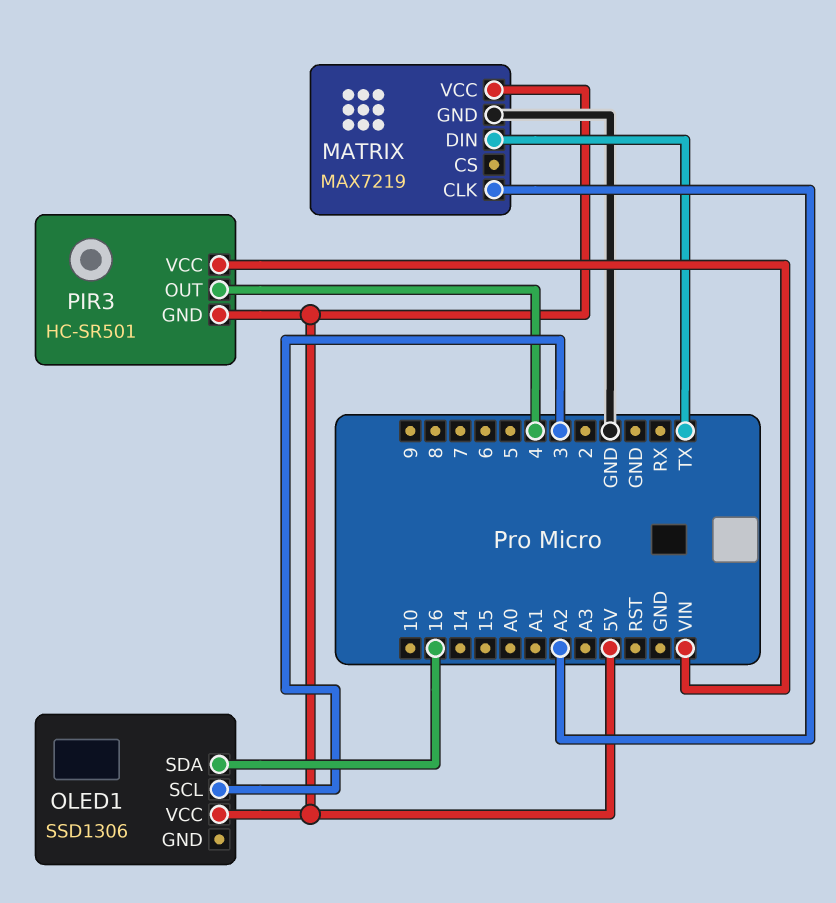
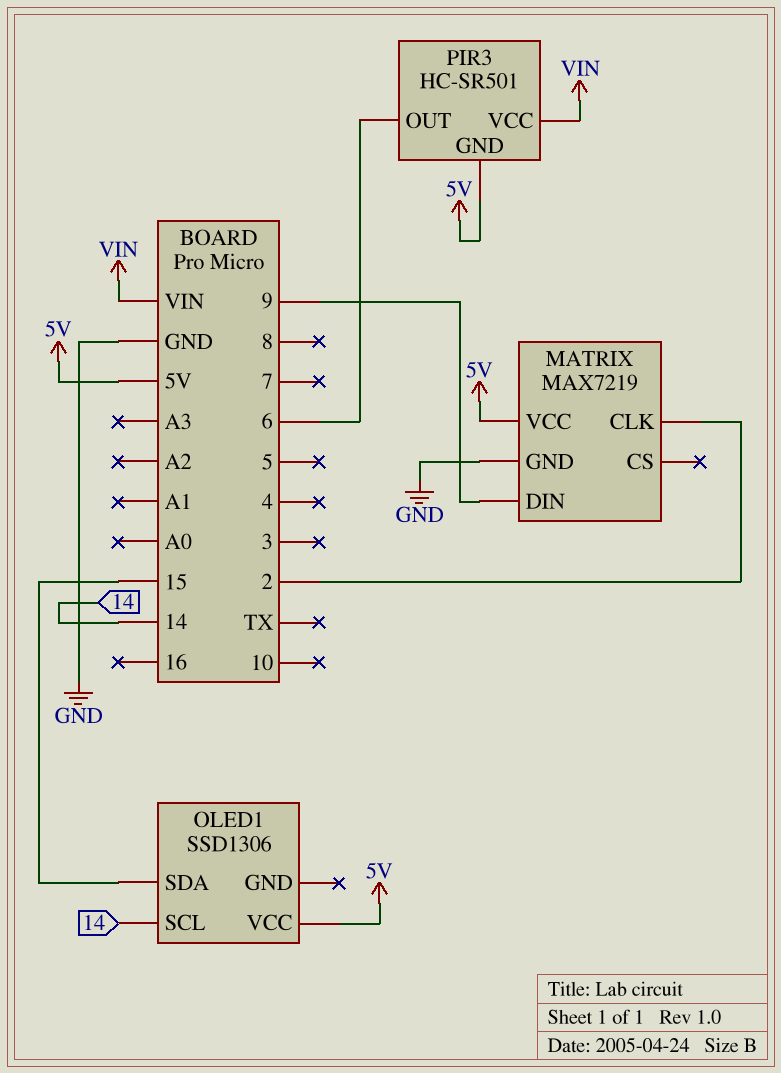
MATRIX pin CLK: A2 -> 2
MATRIX pin DIN: TX -> 9
OLED1 pin SCL: 3 -> 14
OLED1 pin SDA: 16 -> 15
PIR3 pin OUT: 4 -> 6

